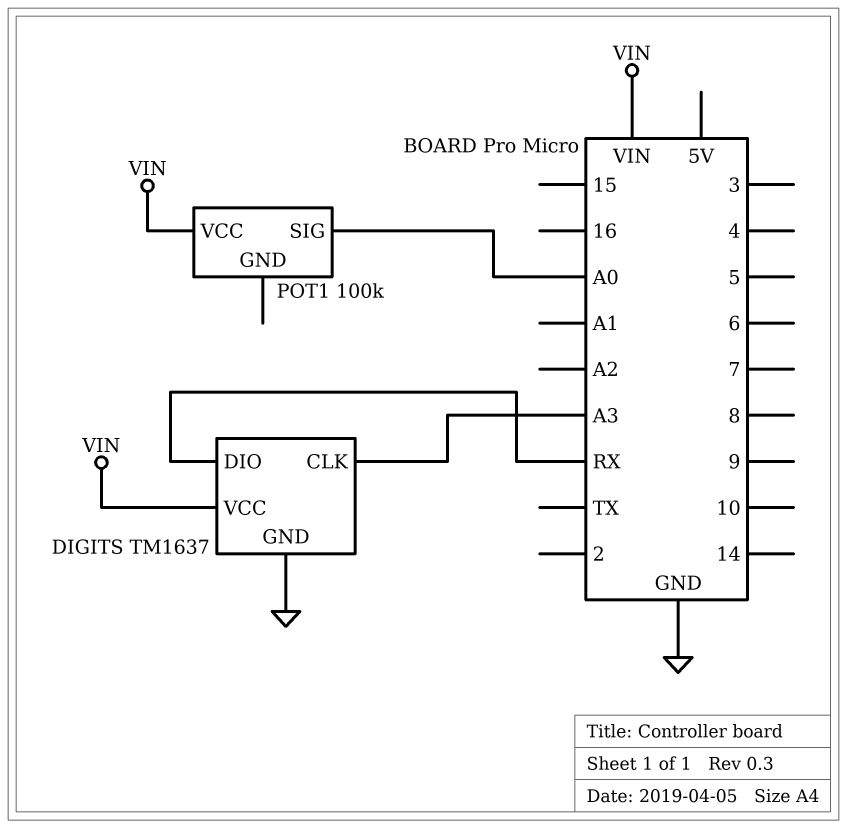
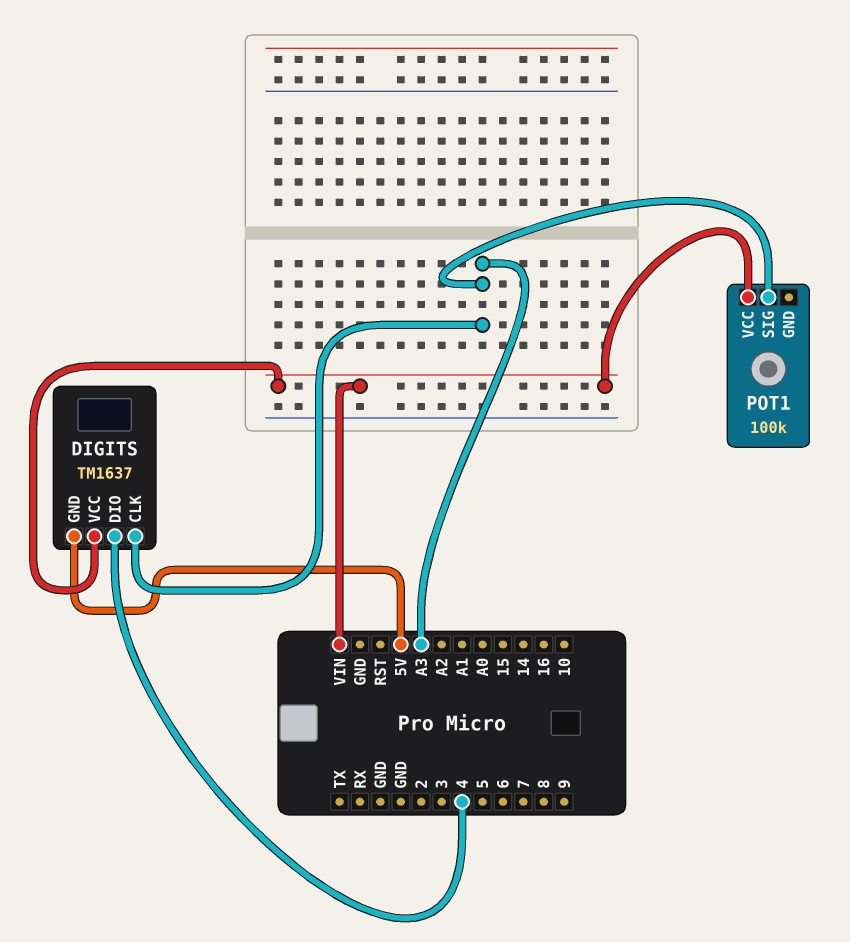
DIGITS pin DIO: RX -> 4
DIGITS pin GND: GND -> 5V
POT1 pin SIG: A0 -> A3

